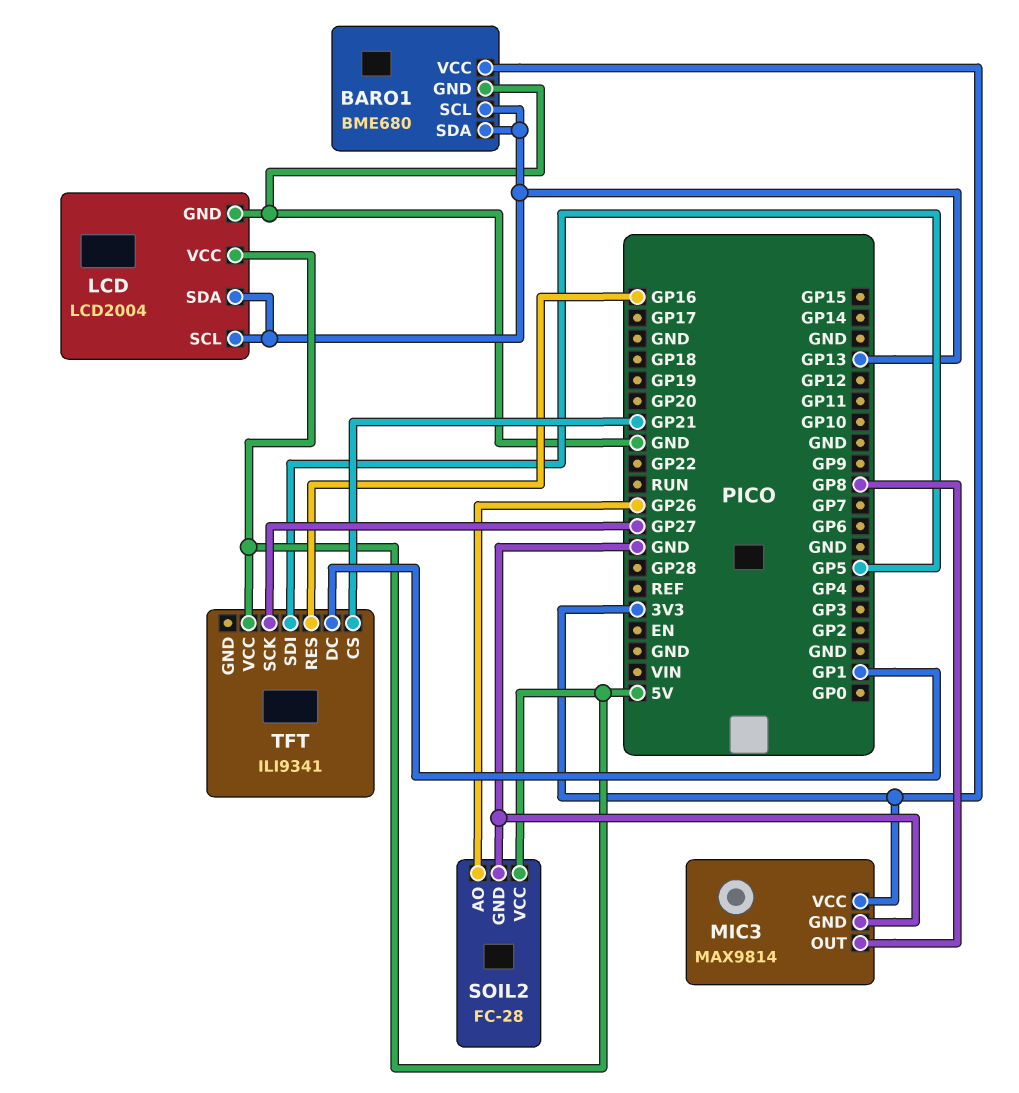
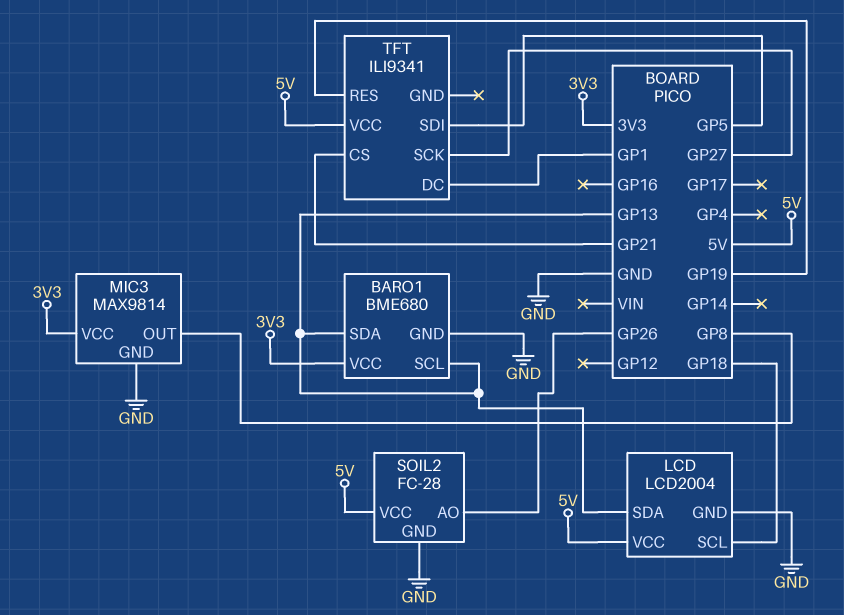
LCD pin SCL: GP13 -> GP18
TFT pin RES: GP16 -> GP19

